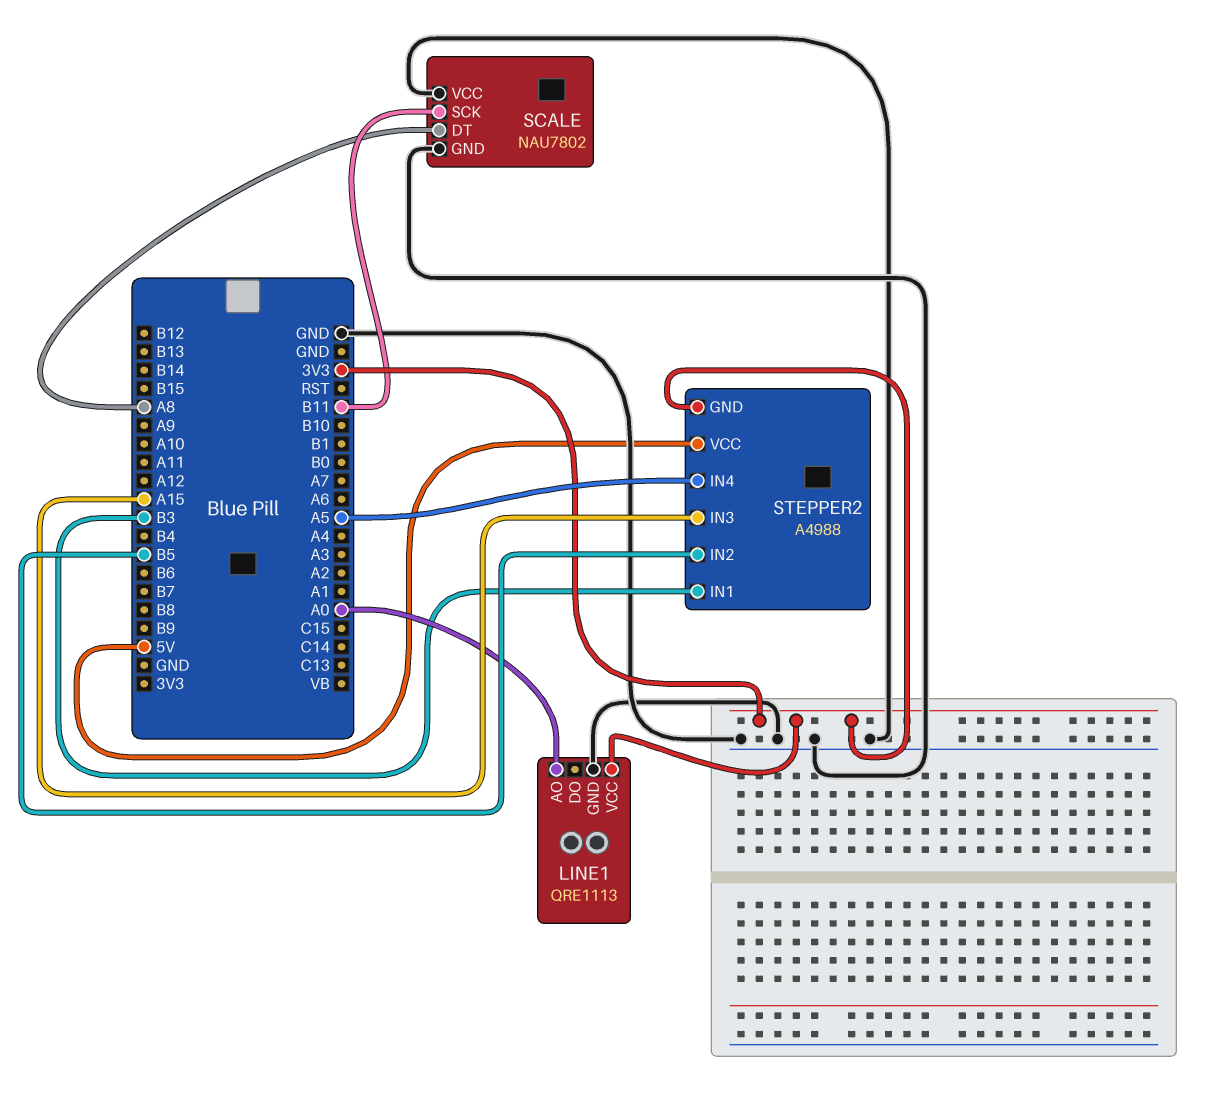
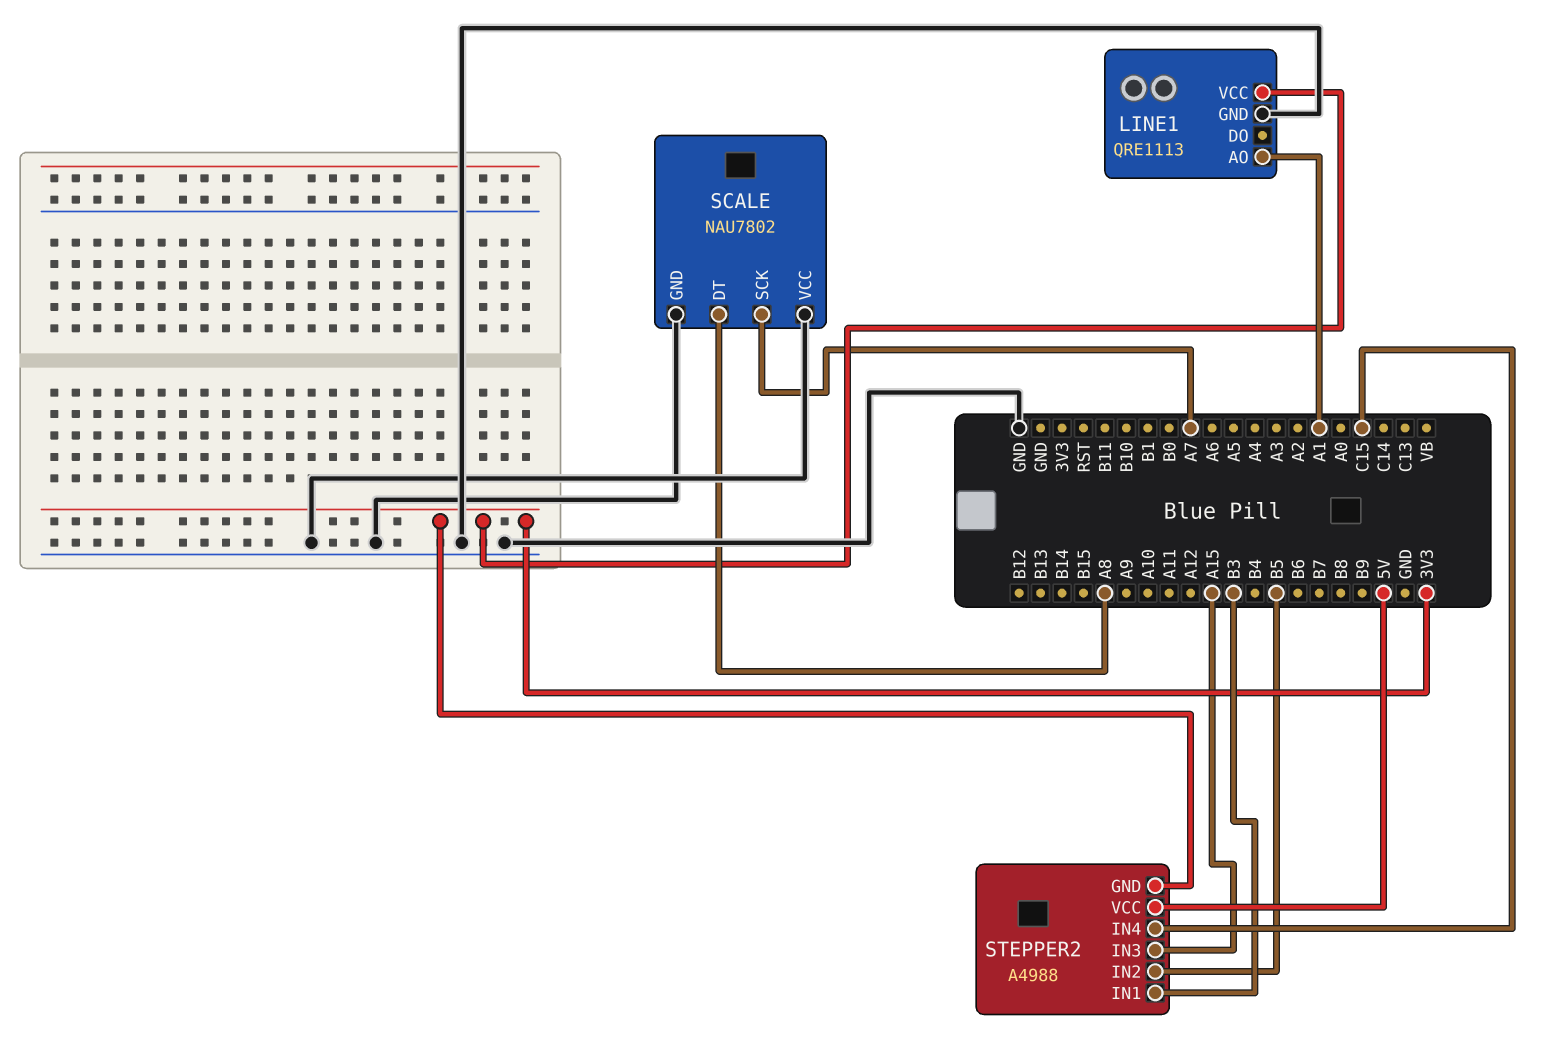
LINE1 pin AO: A0 -> A1
SCALE pin SCK: B11 -> A7
STEPPER2 pin IN4: A5 -> C15

